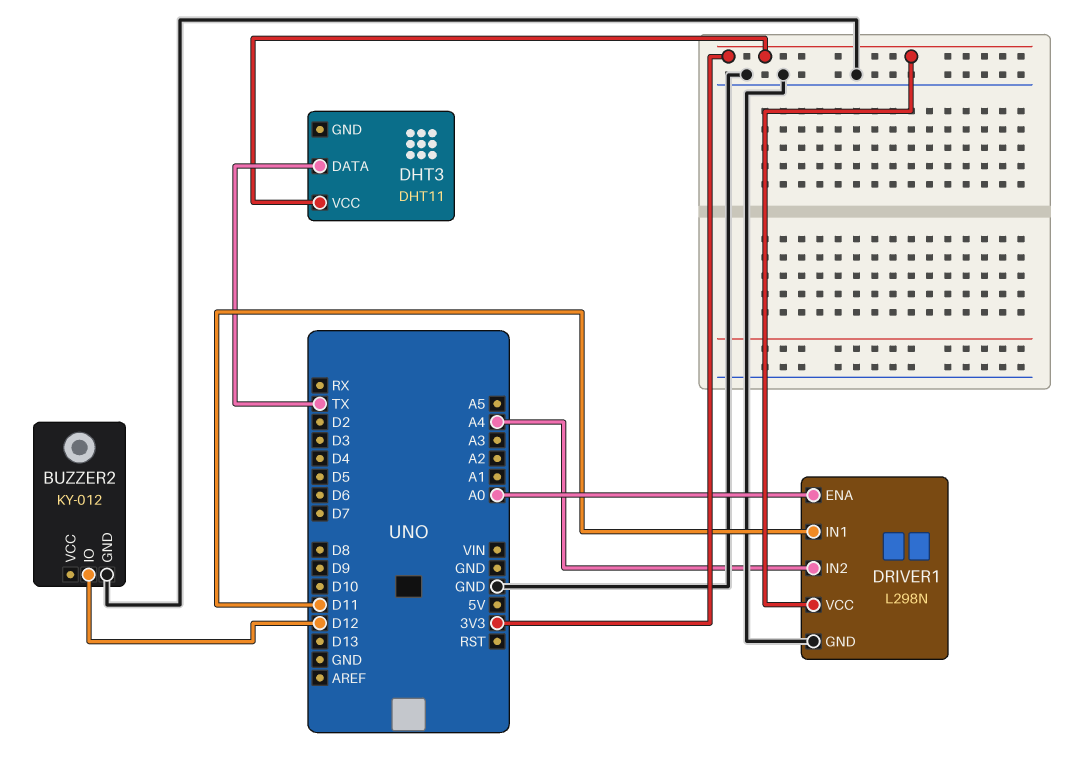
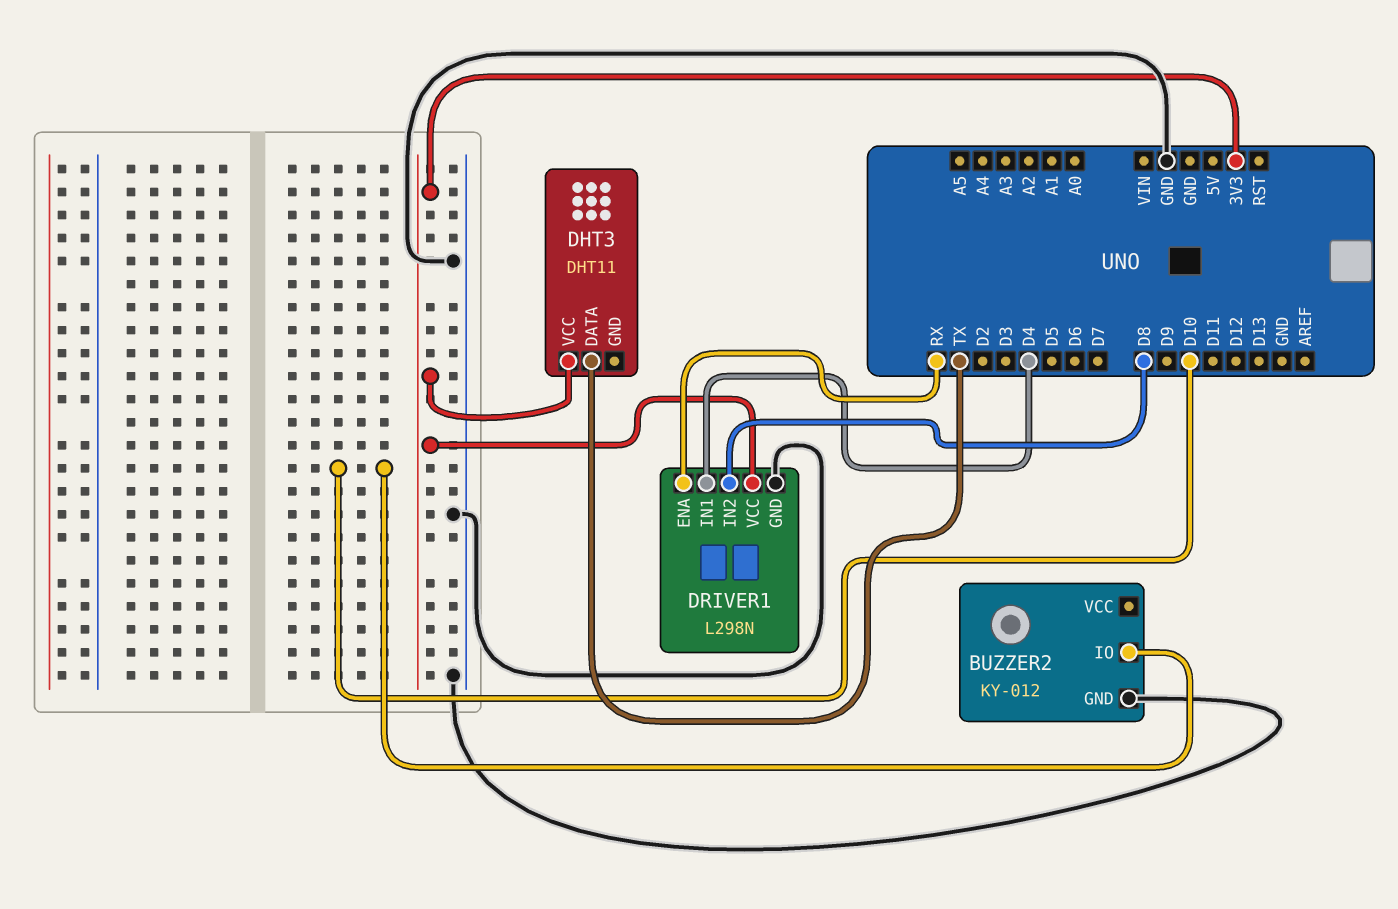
BUZZER2 pin IO: D12 -> D10
DRIVER1 pin ENA: A0 -> RX
DRIVER1 pin IN1: D11 -> D4
DRIVER1 pin IN2: A4 -> D8

